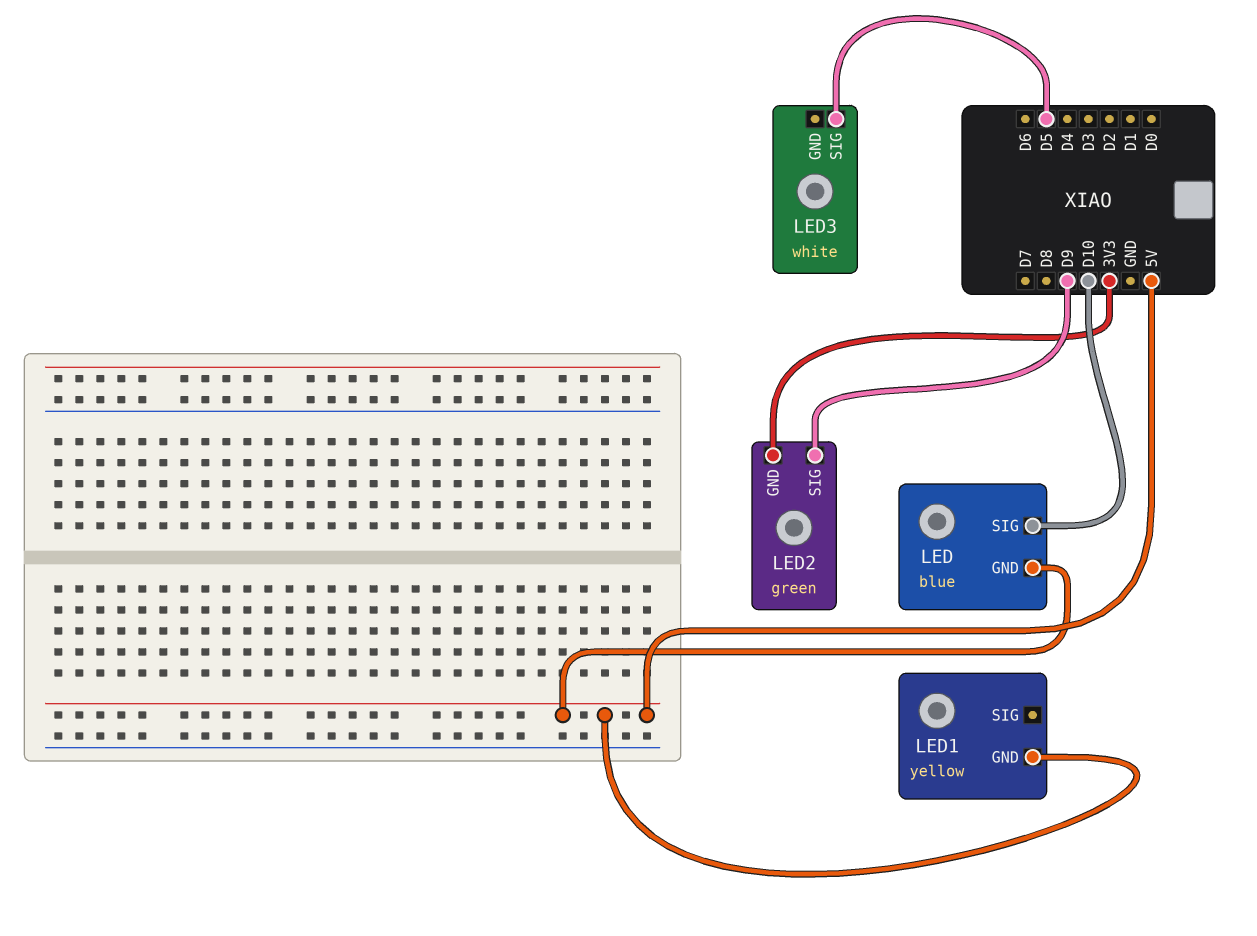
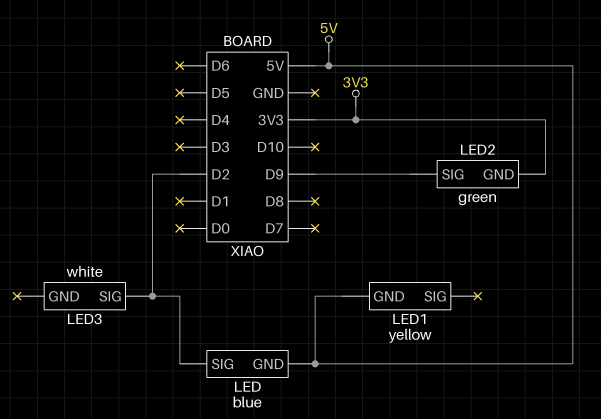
LED pin SIG: D10 -> D2
LED3 pin SIG: D5 -> D2

